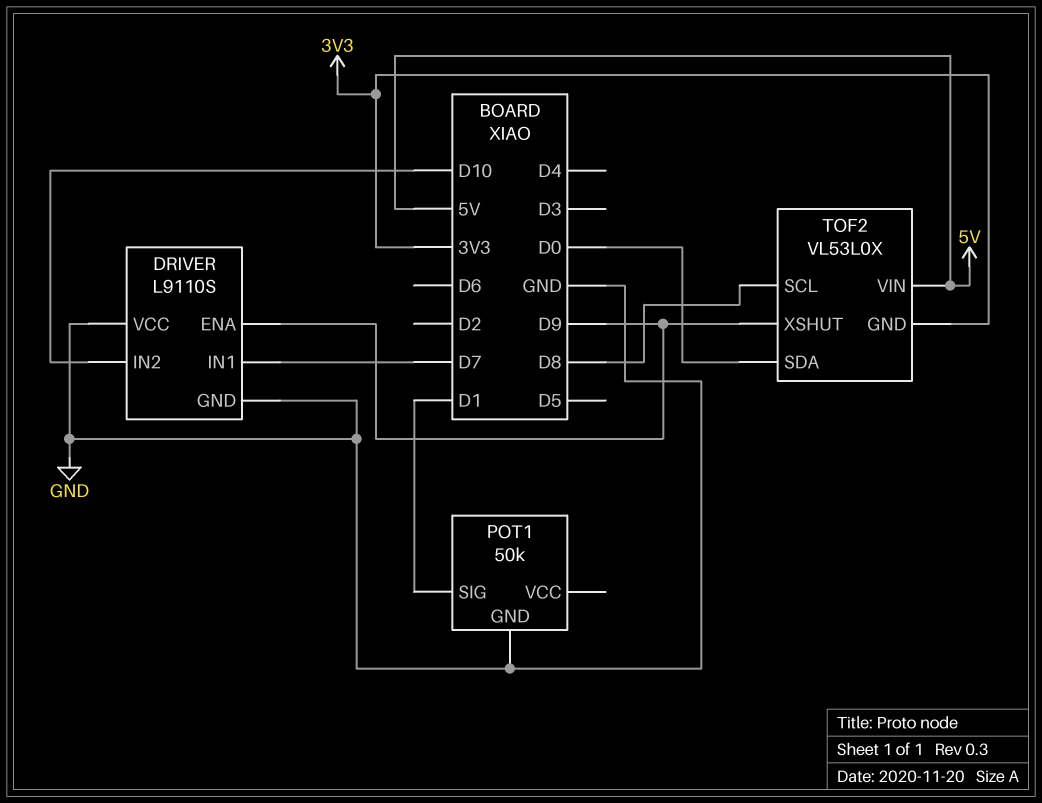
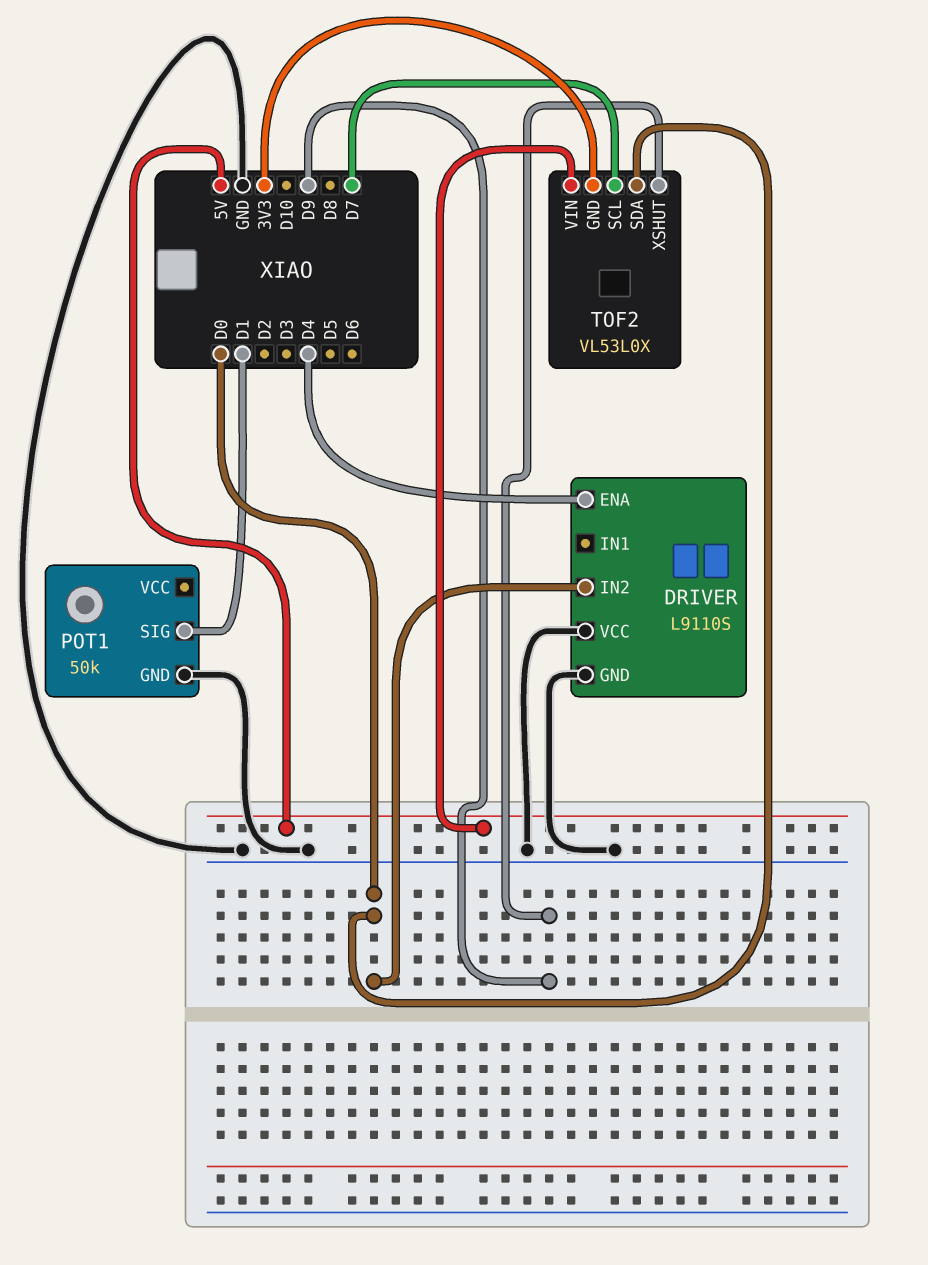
DRIVER pin ENA: D9 -> D4
DRIVER pin IN1: D7 -> none
DRIVER pin IN2: D10 -> D0
TOF2 pin SCL: D8 -> D7

